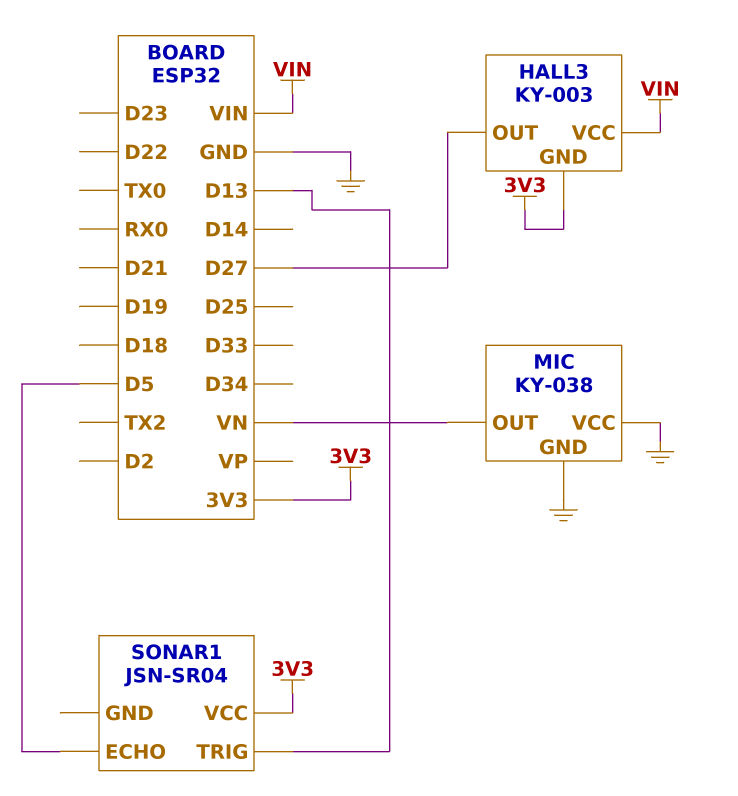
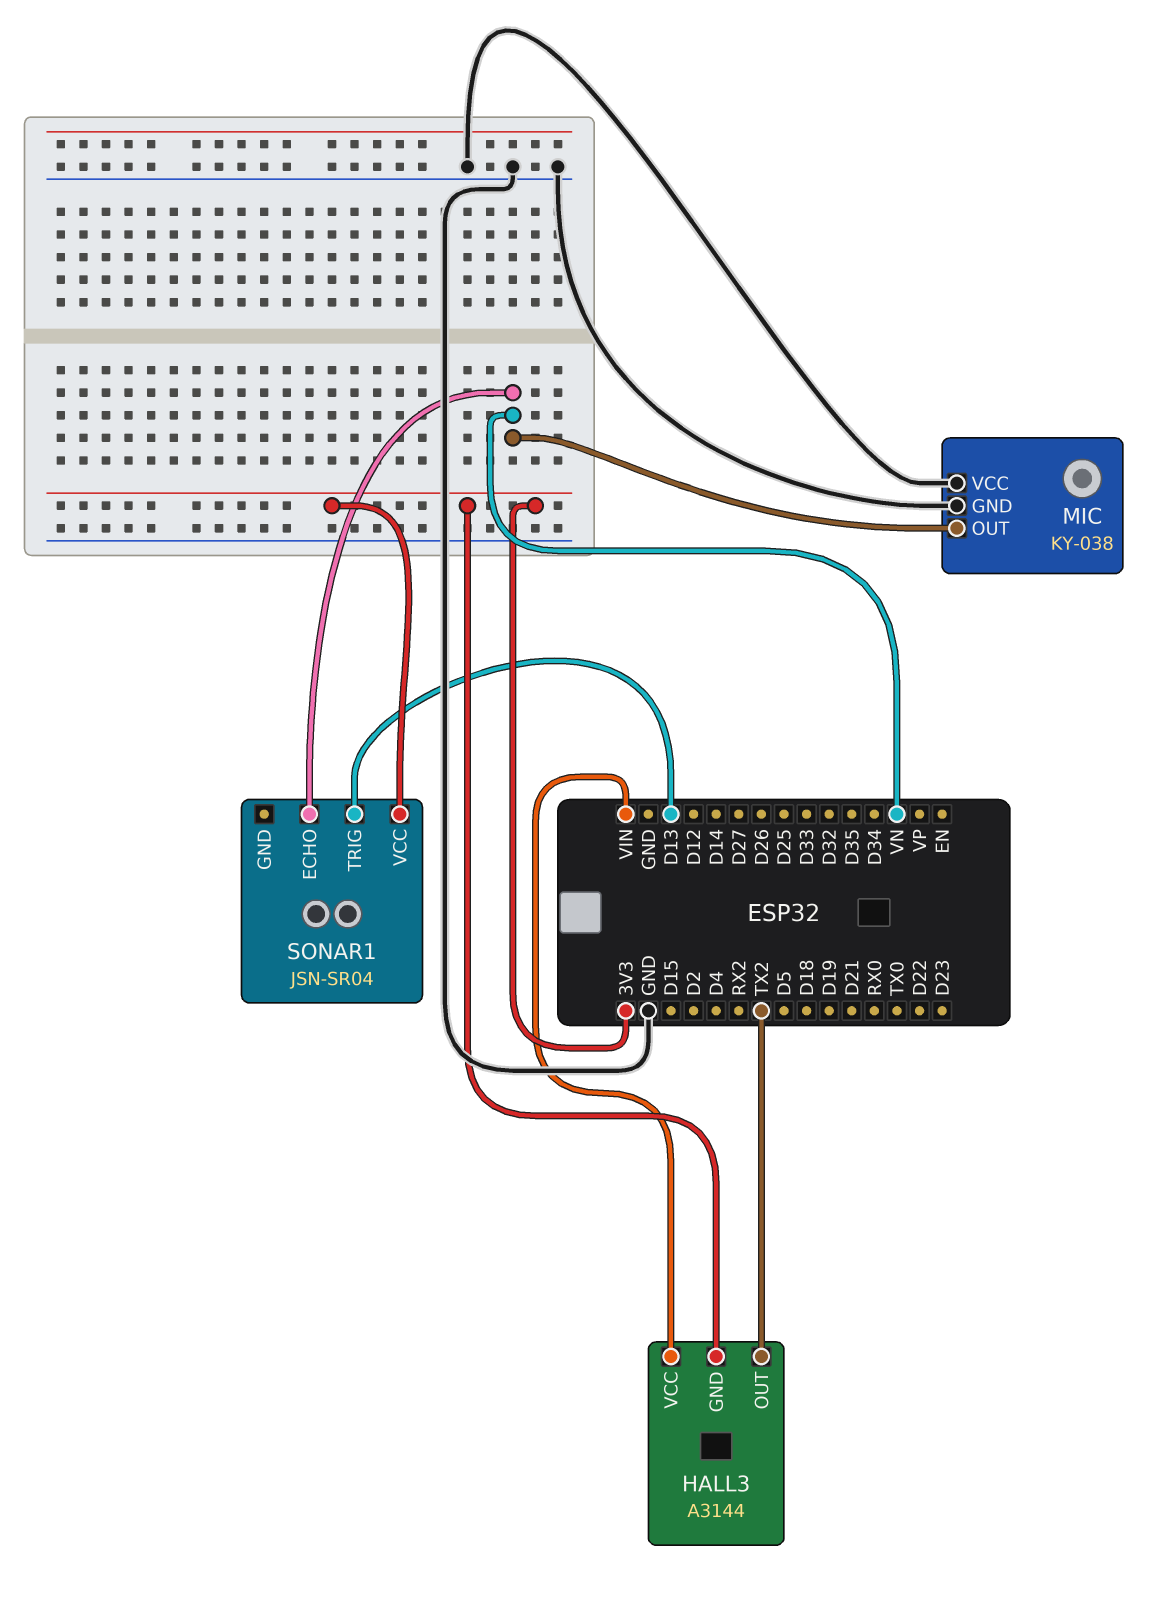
HALL3: KY-003 -> A3144
HALL3 pin OUT: D27 -> TX2
SONAR1 pin ECHO: D5 -> VN

